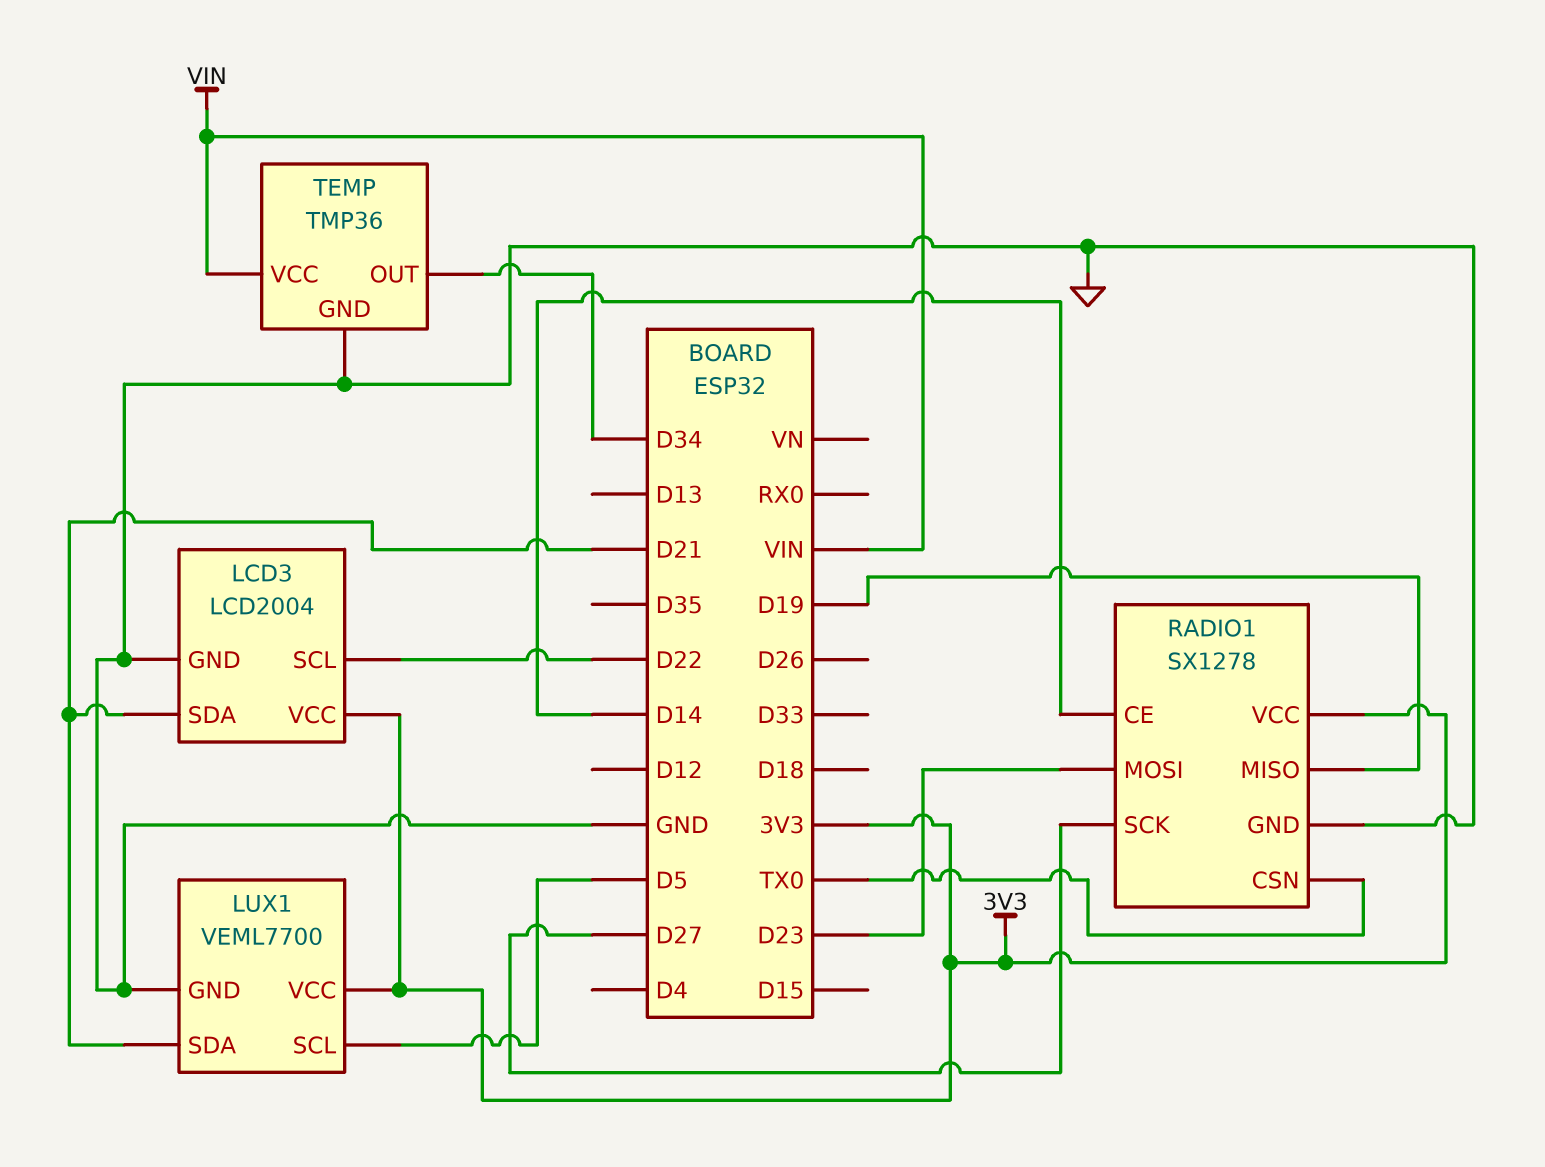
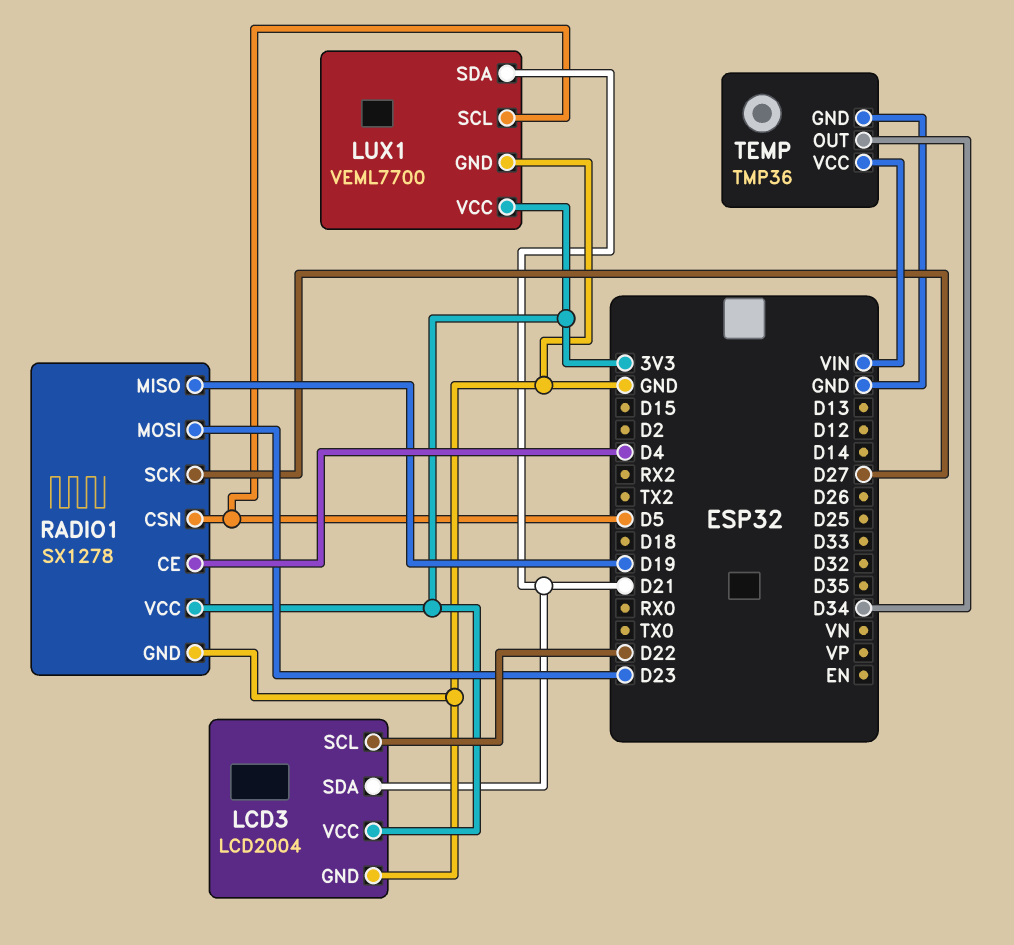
RADIO1 pin CE: D14 -> D4
RADIO1 pin CSN: TX0 -> D5

